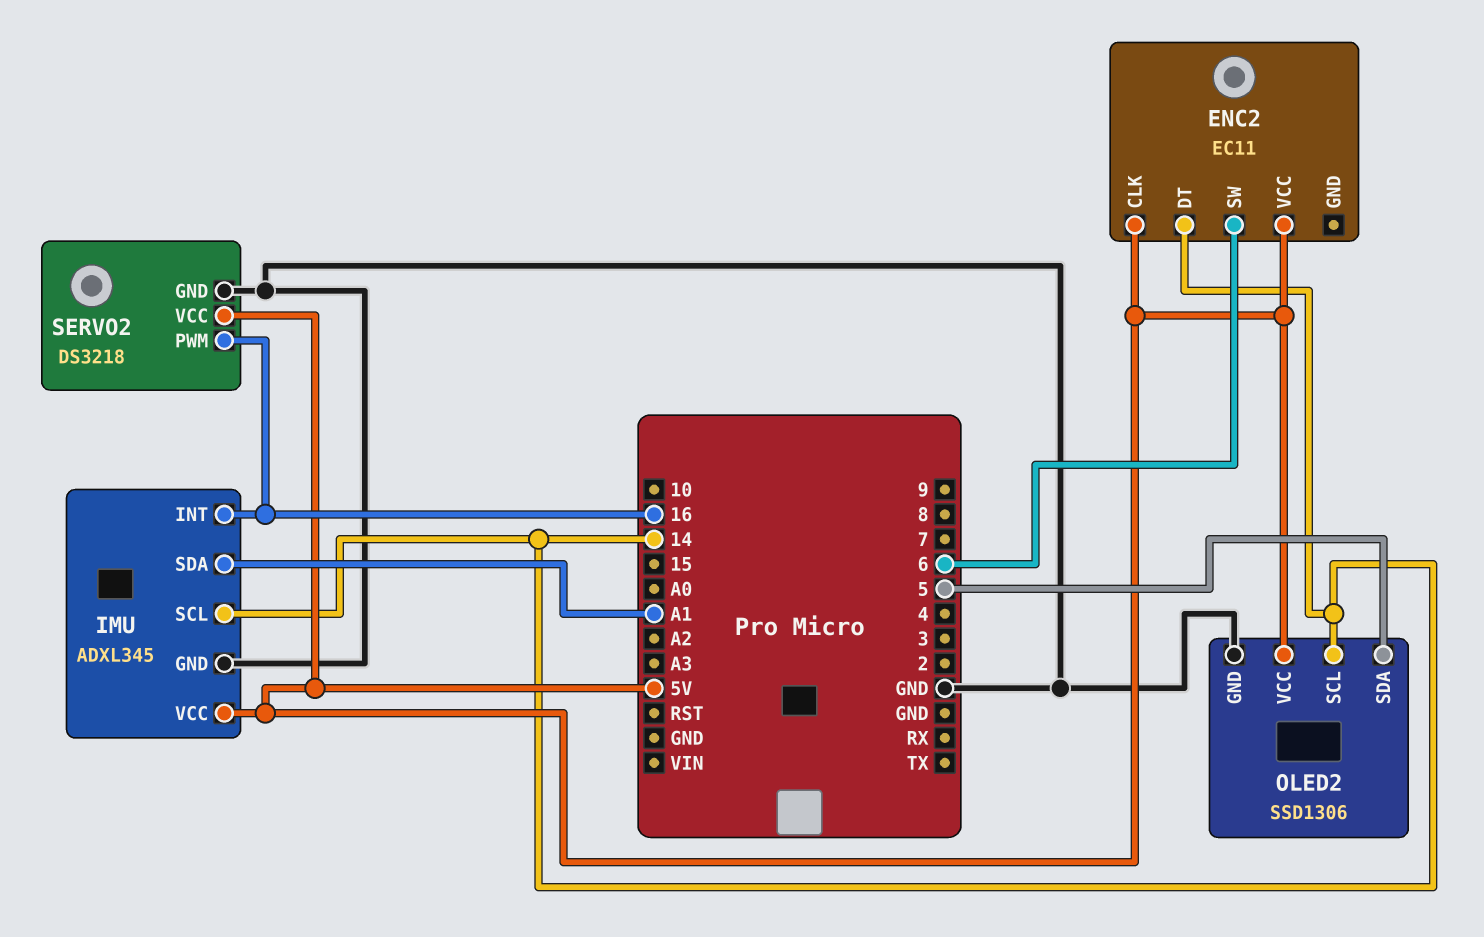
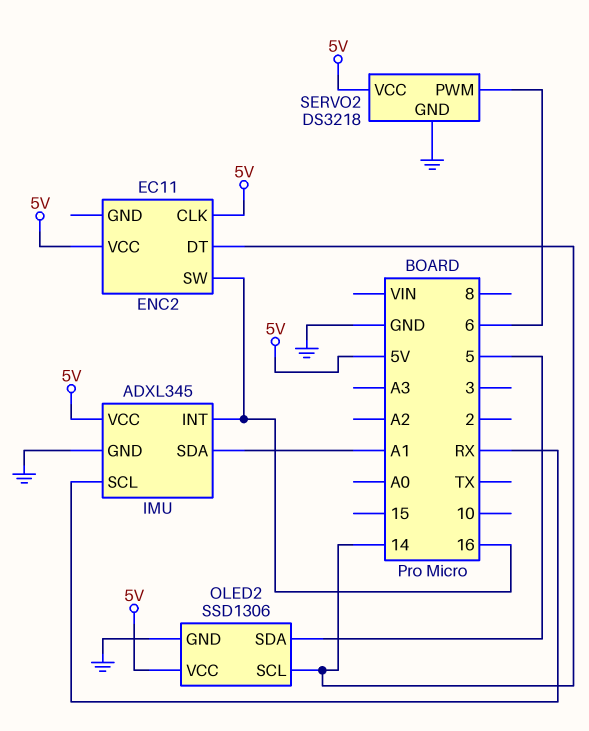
ENC2 pin SW: 6 -> 16
IMU pin SCL: 14 -> RX
SERVO2 pin PWM: 16 -> 6

